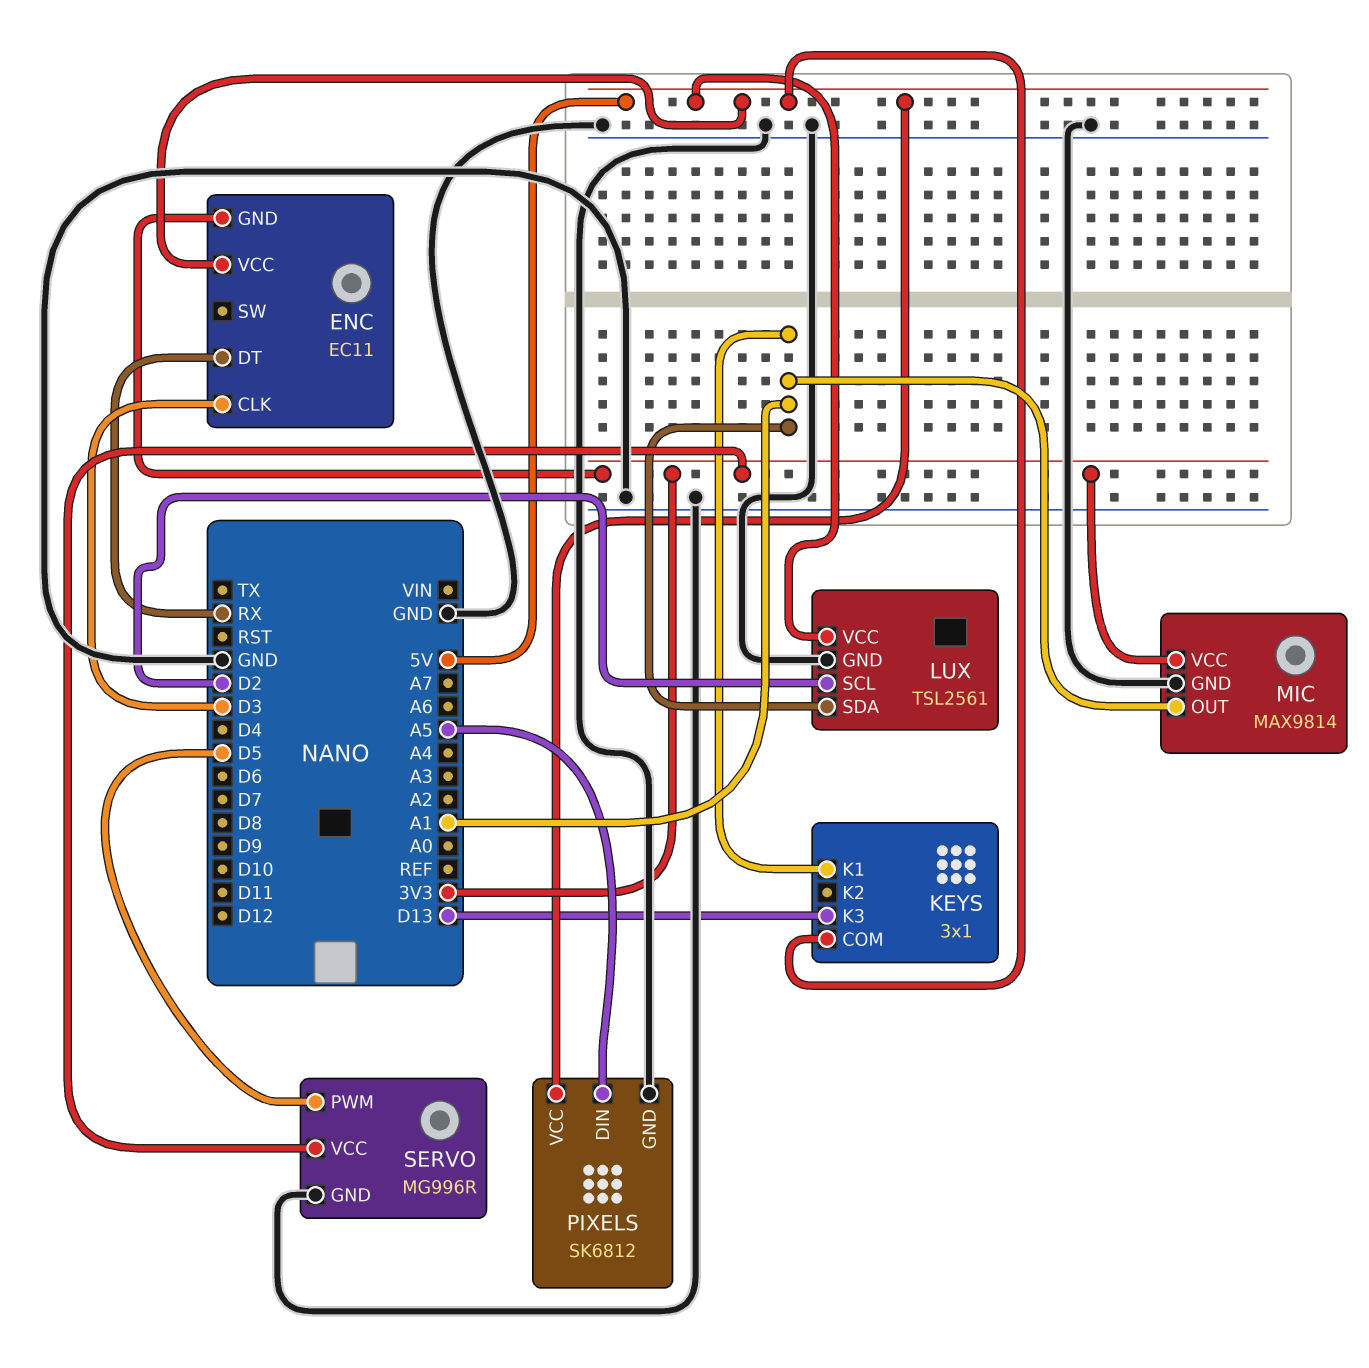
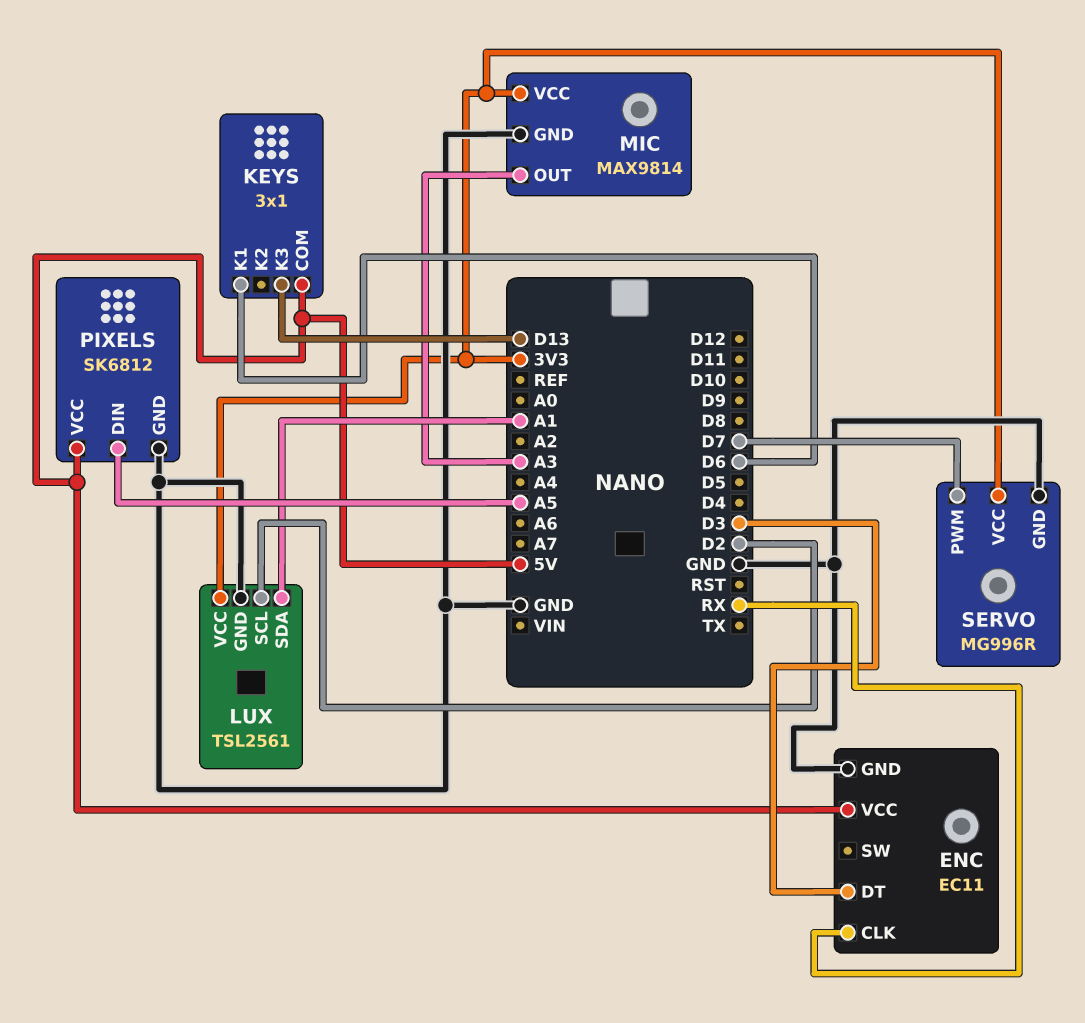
ENC pin CLK: D3 -> RX
ENC pin DT: RX -> D3
ENC pin GND: 3V3 -> GND
KEYS pin K1: A1 -> D6
LUX pin VCC: 5V -> 3V3
MIC pin OUT: A1 -> A3
SERVO pin PWM: D5 -> D7

